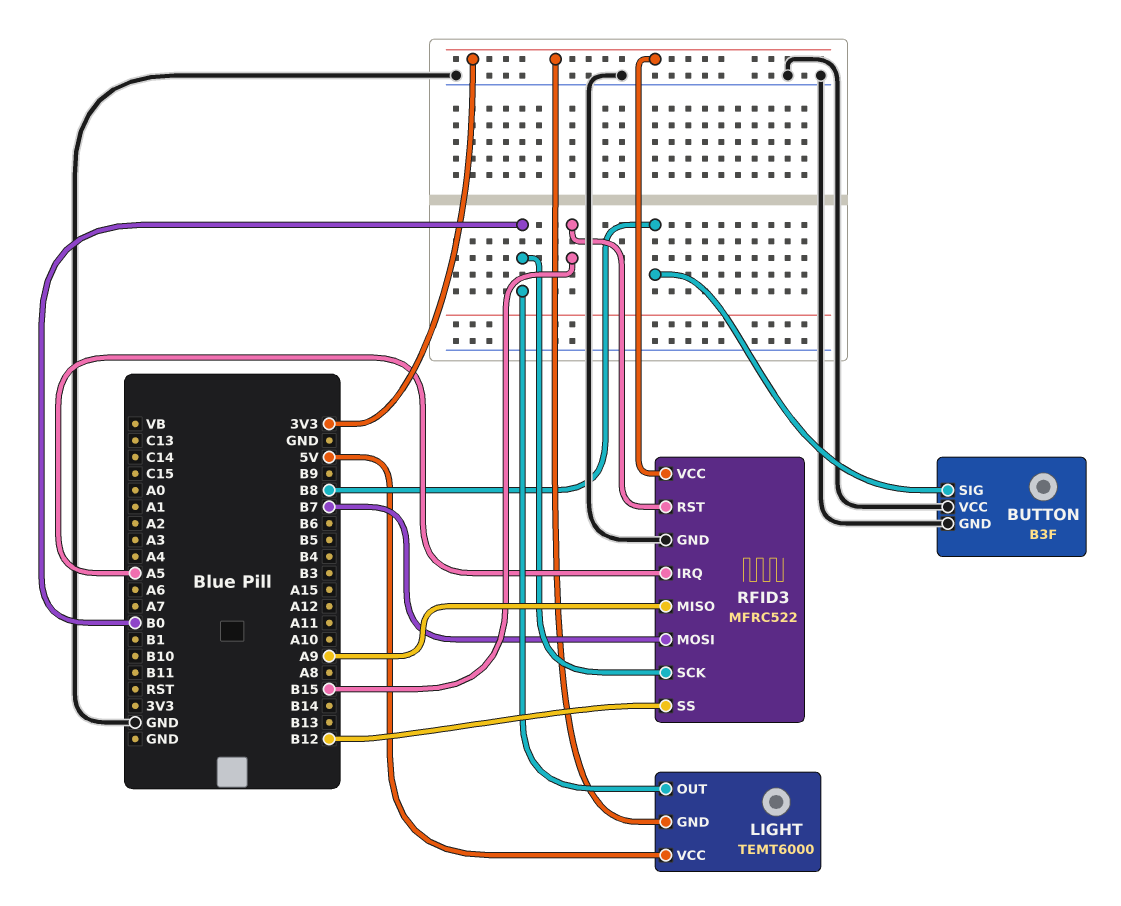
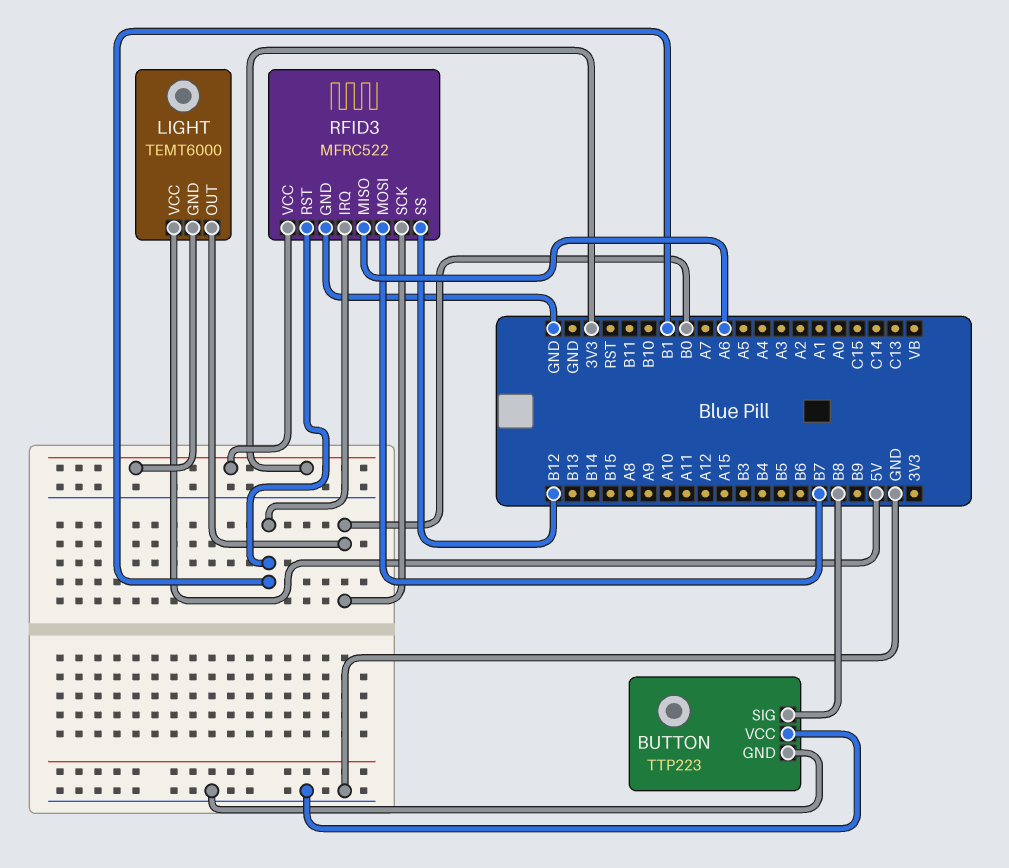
BUTTON: B3F -> TTP223
RFID3 pin IRQ: A5 -> B1
RFID3 pin MISO: A9 -> A6
RFID3 pin RST: B15 -> B1

